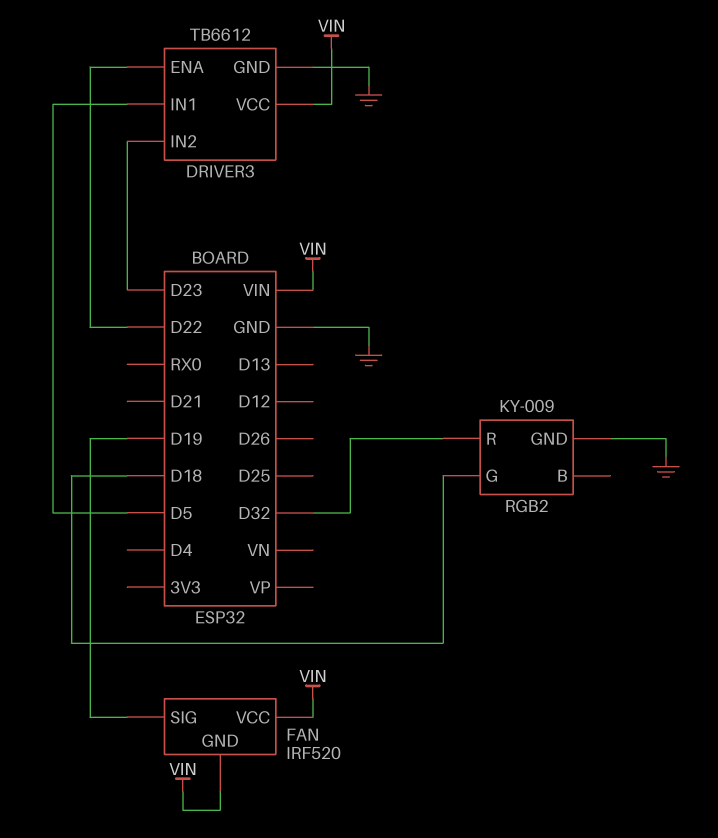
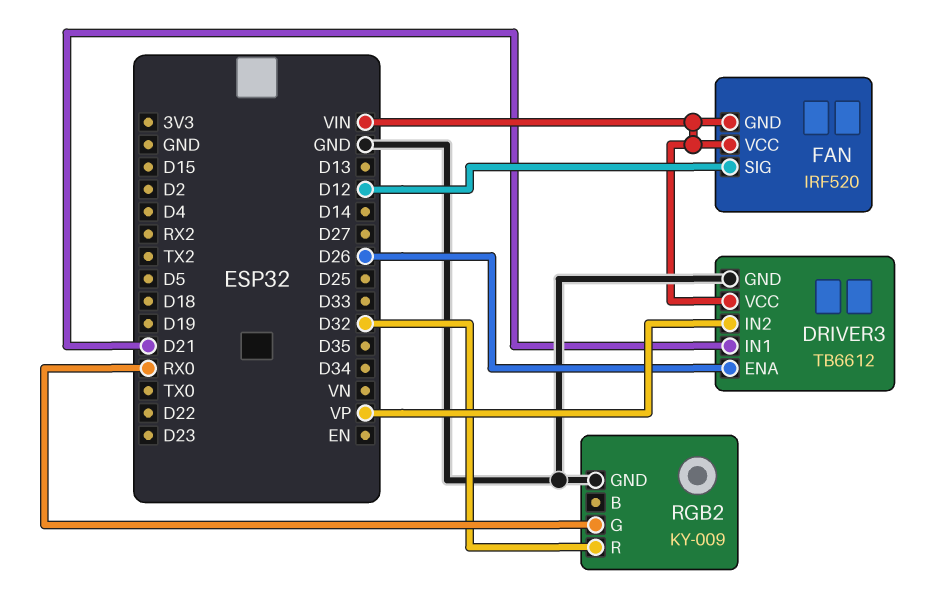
DRIVER3 pin ENA: D22 -> D26
DRIVER3 pin IN1: D5 -> D21
DRIVER3 pin IN2: D23 -> VP
FAN pin SIG: D19 -> D12
RGB2 pin G: D18 -> RX0

